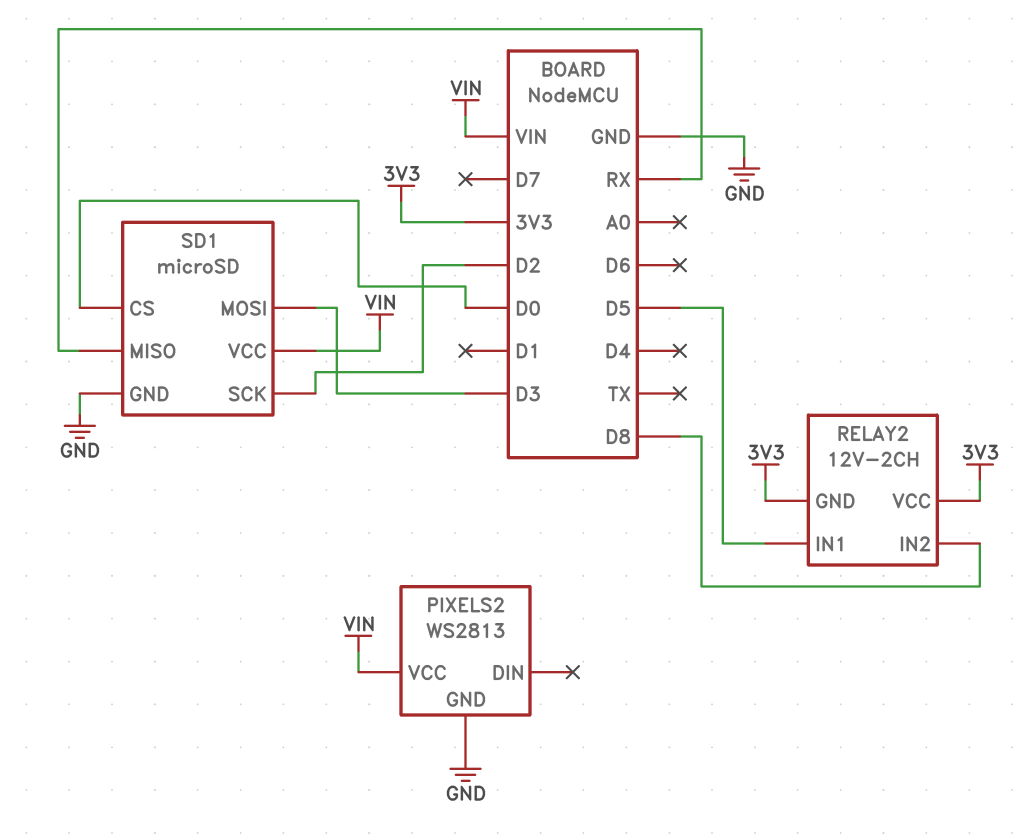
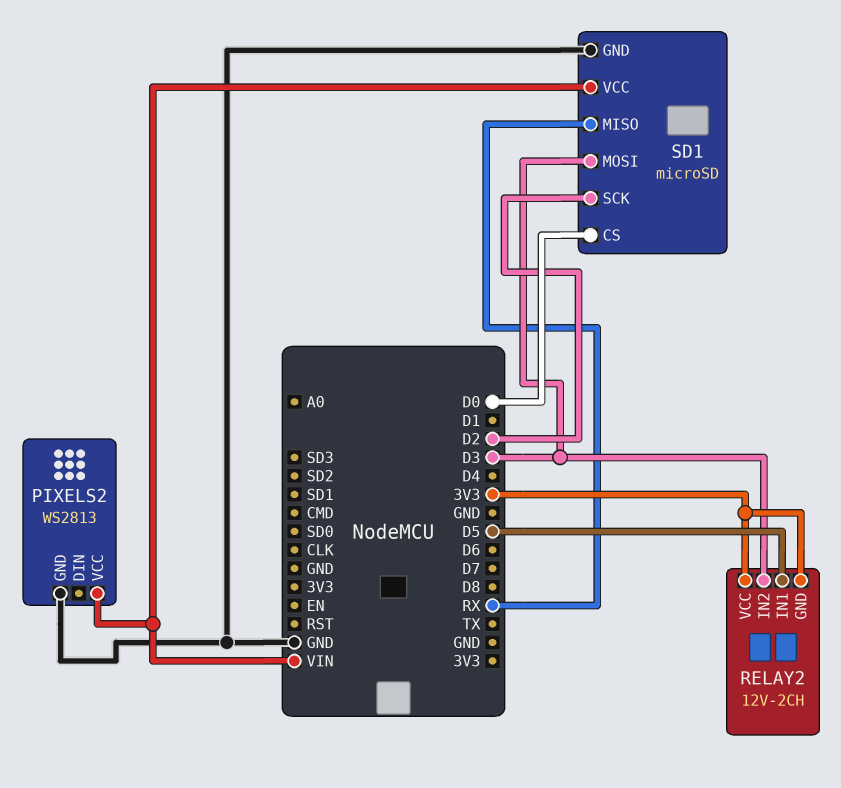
RELAY2 pin IN2: D8 -> D3

